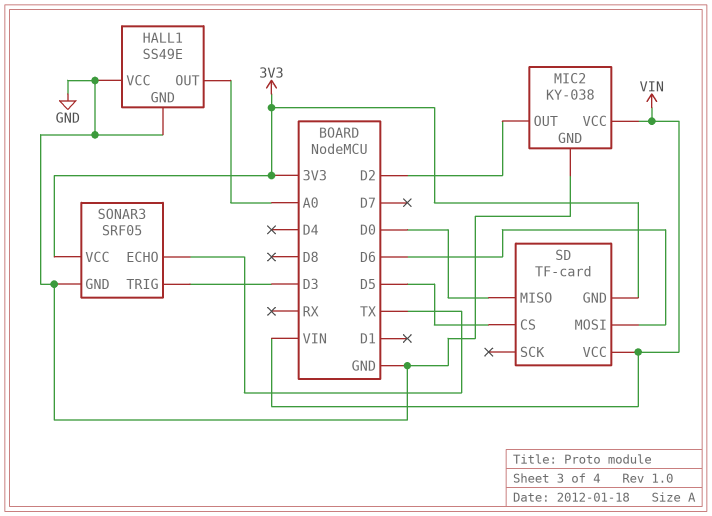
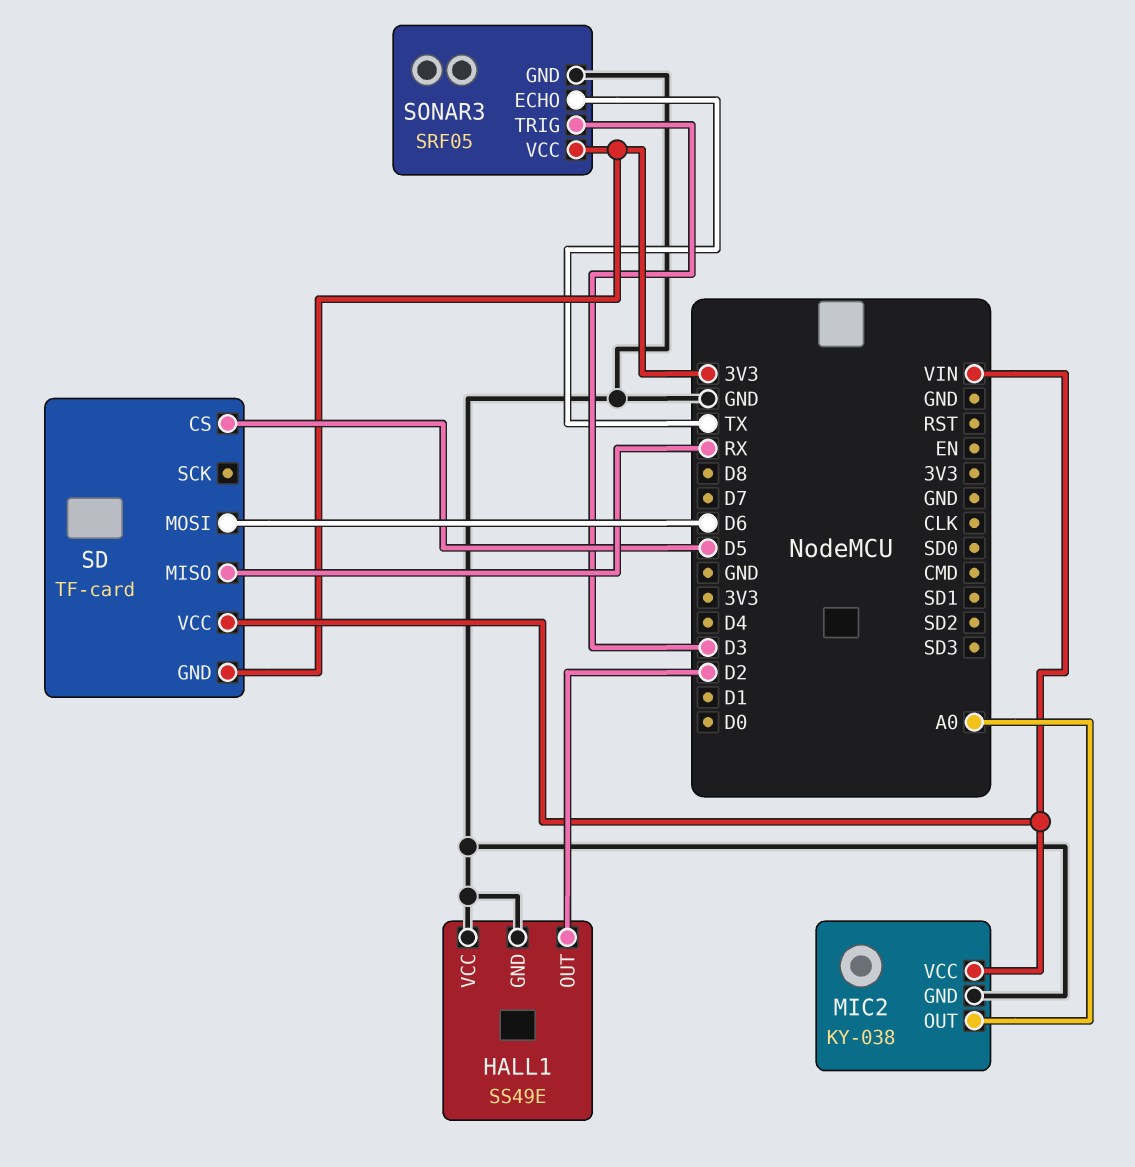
HALL1 pin OUT: A0 -> D2
MIC2 pin OUT: D2 -> A0
SD pin MISO: D0 -> RX

